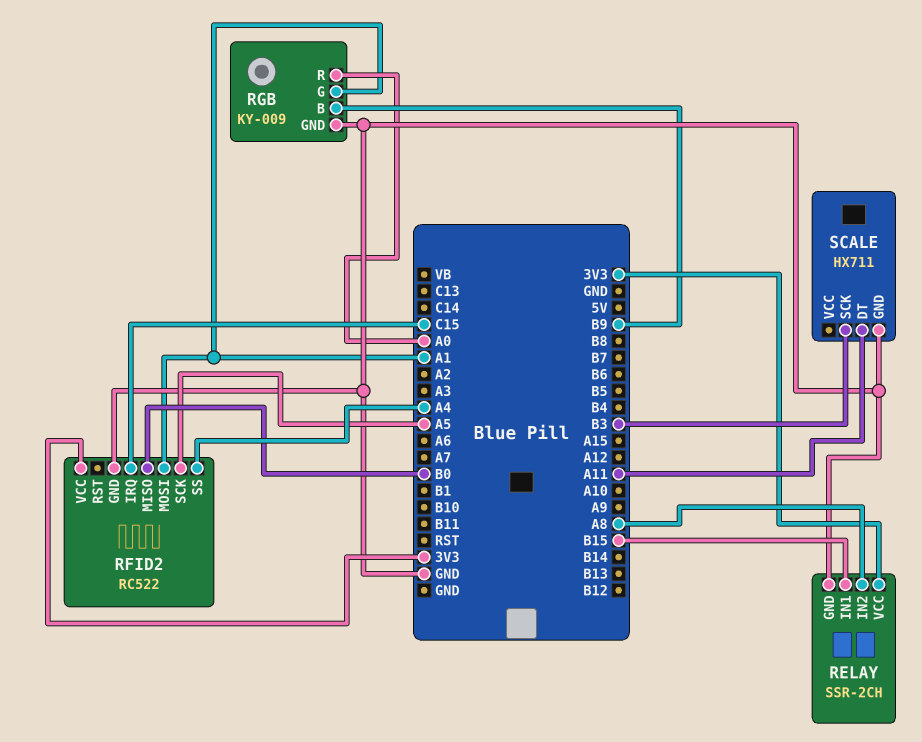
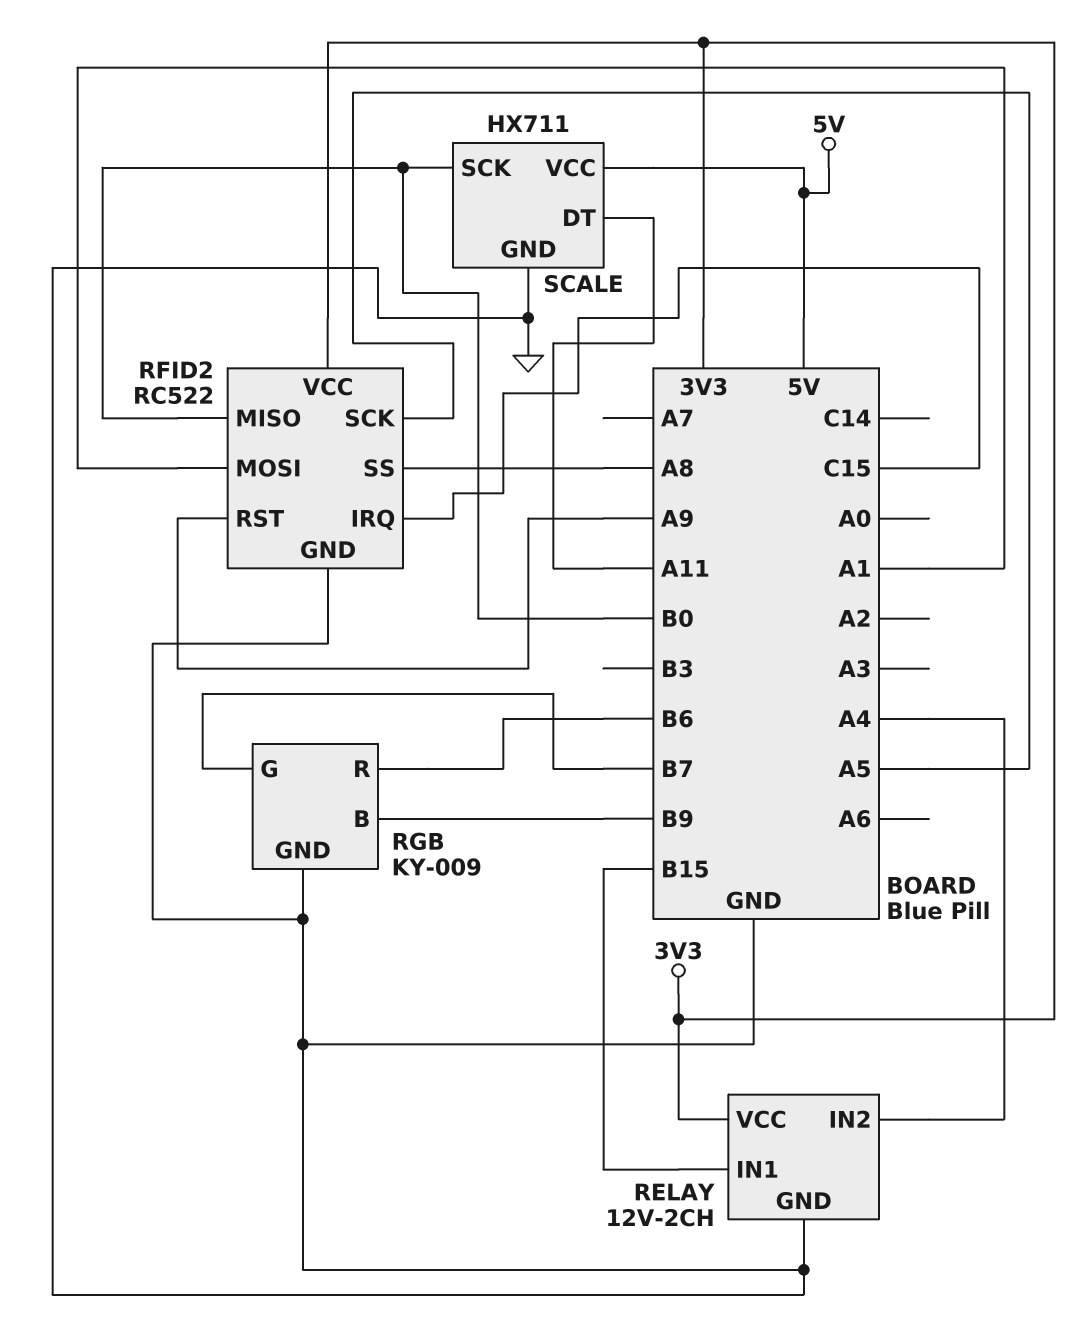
RELAY: SSR-2CH -> 12V-2CH
RELAY pin IN2: A8 -> A4
RFID2 pin RST: none -> A9
RFID2 pin SS: A4 -> A8
RGB pin G: A1 -> B7
RGB pin R: A0 -> B6
SCALE pin SCK: B3 -> B0
SCALE pin VCC: none -> 5V

